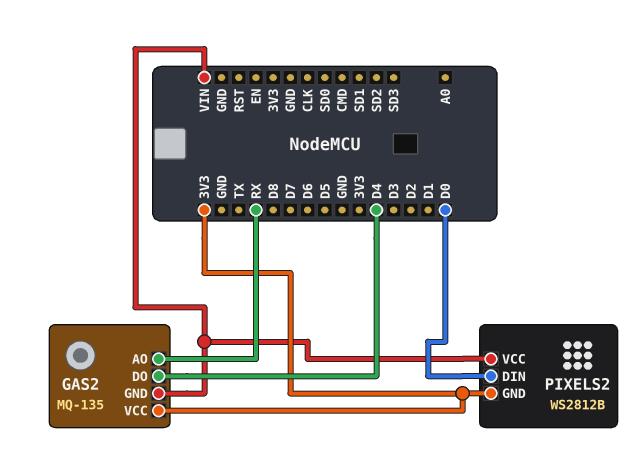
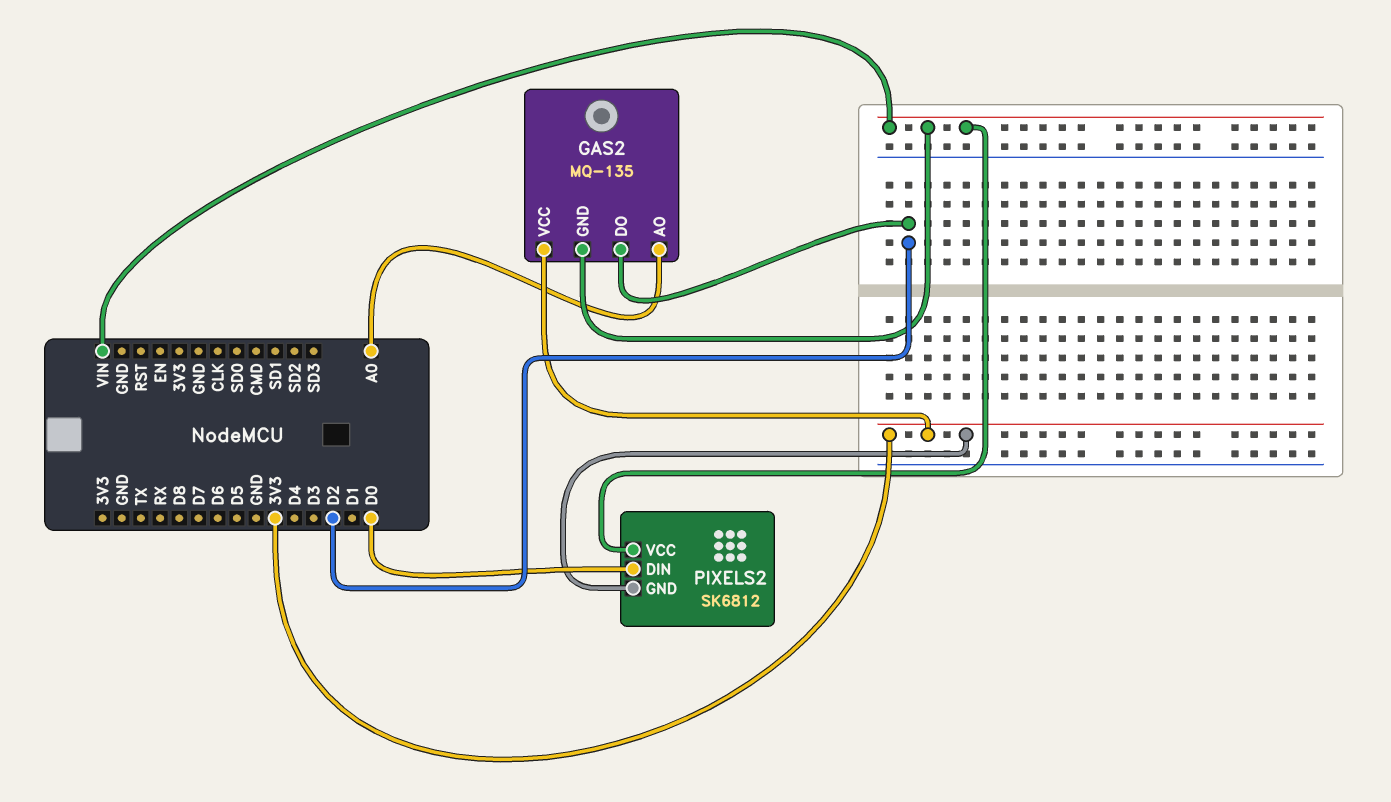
GAS2 pin AO: RX -> A0
GAS2 pin DO: D4 -> D2
PIXELS2: WS2812B -> SK6812

